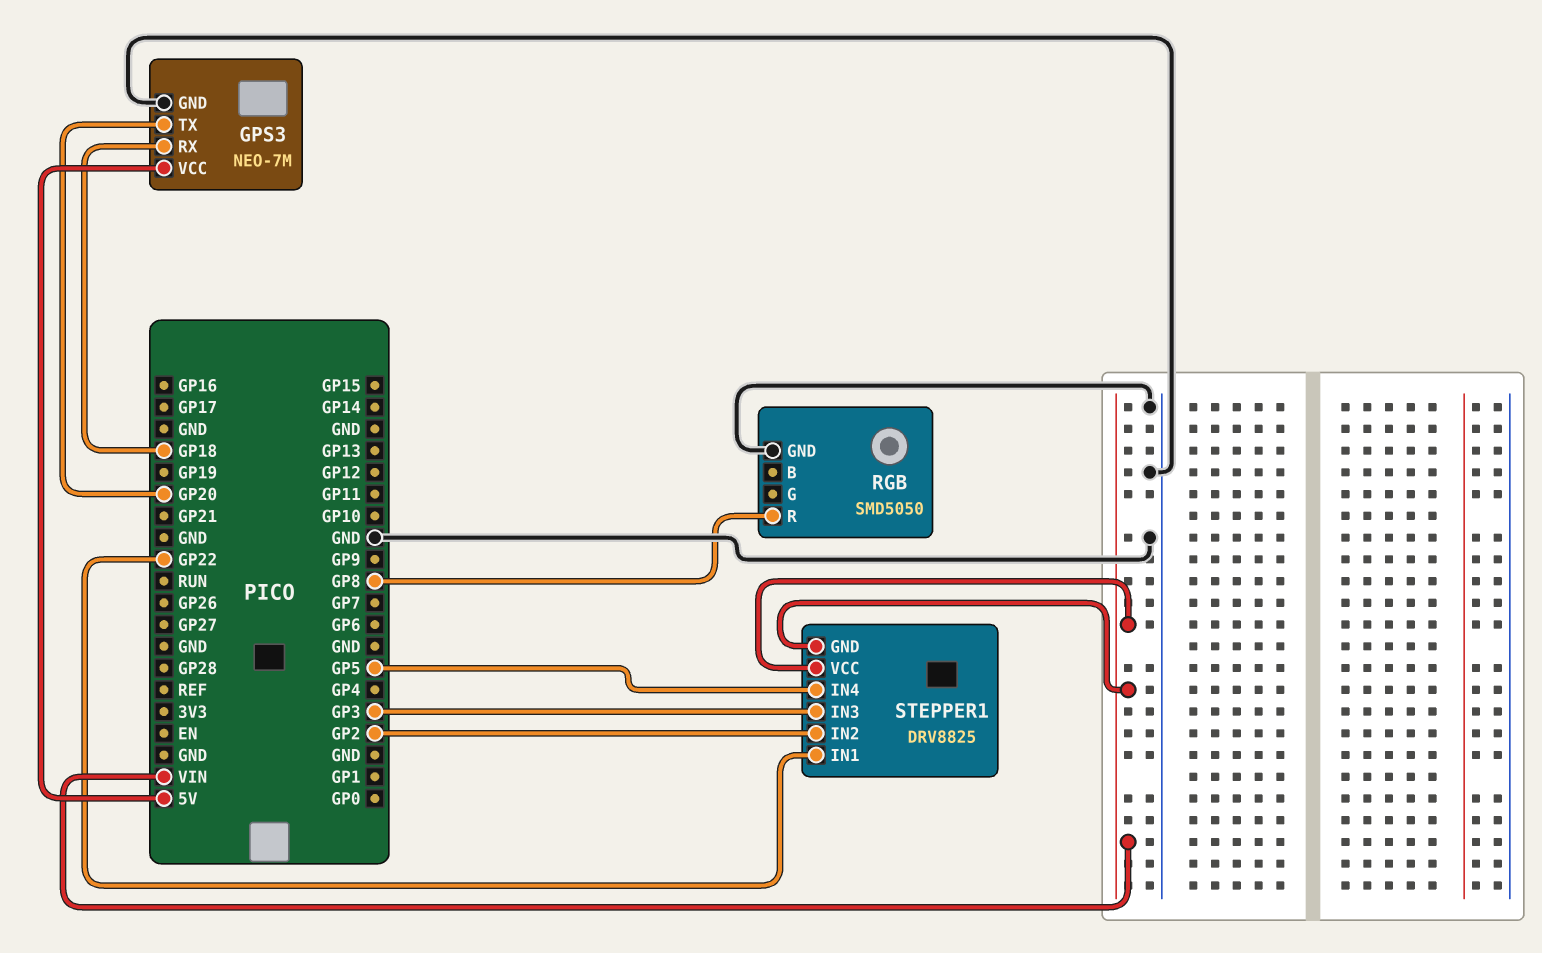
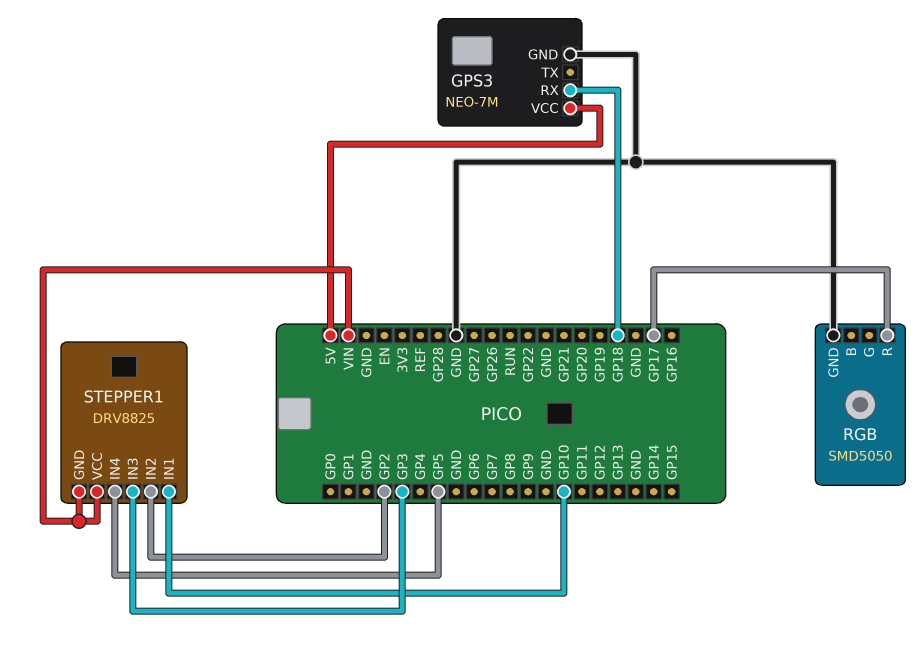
GPS3 pin TX: GP20 -> none
RGB pin R: GP8 -> GP17
STEPPER1 pin IN1: GP22 -> GP10

